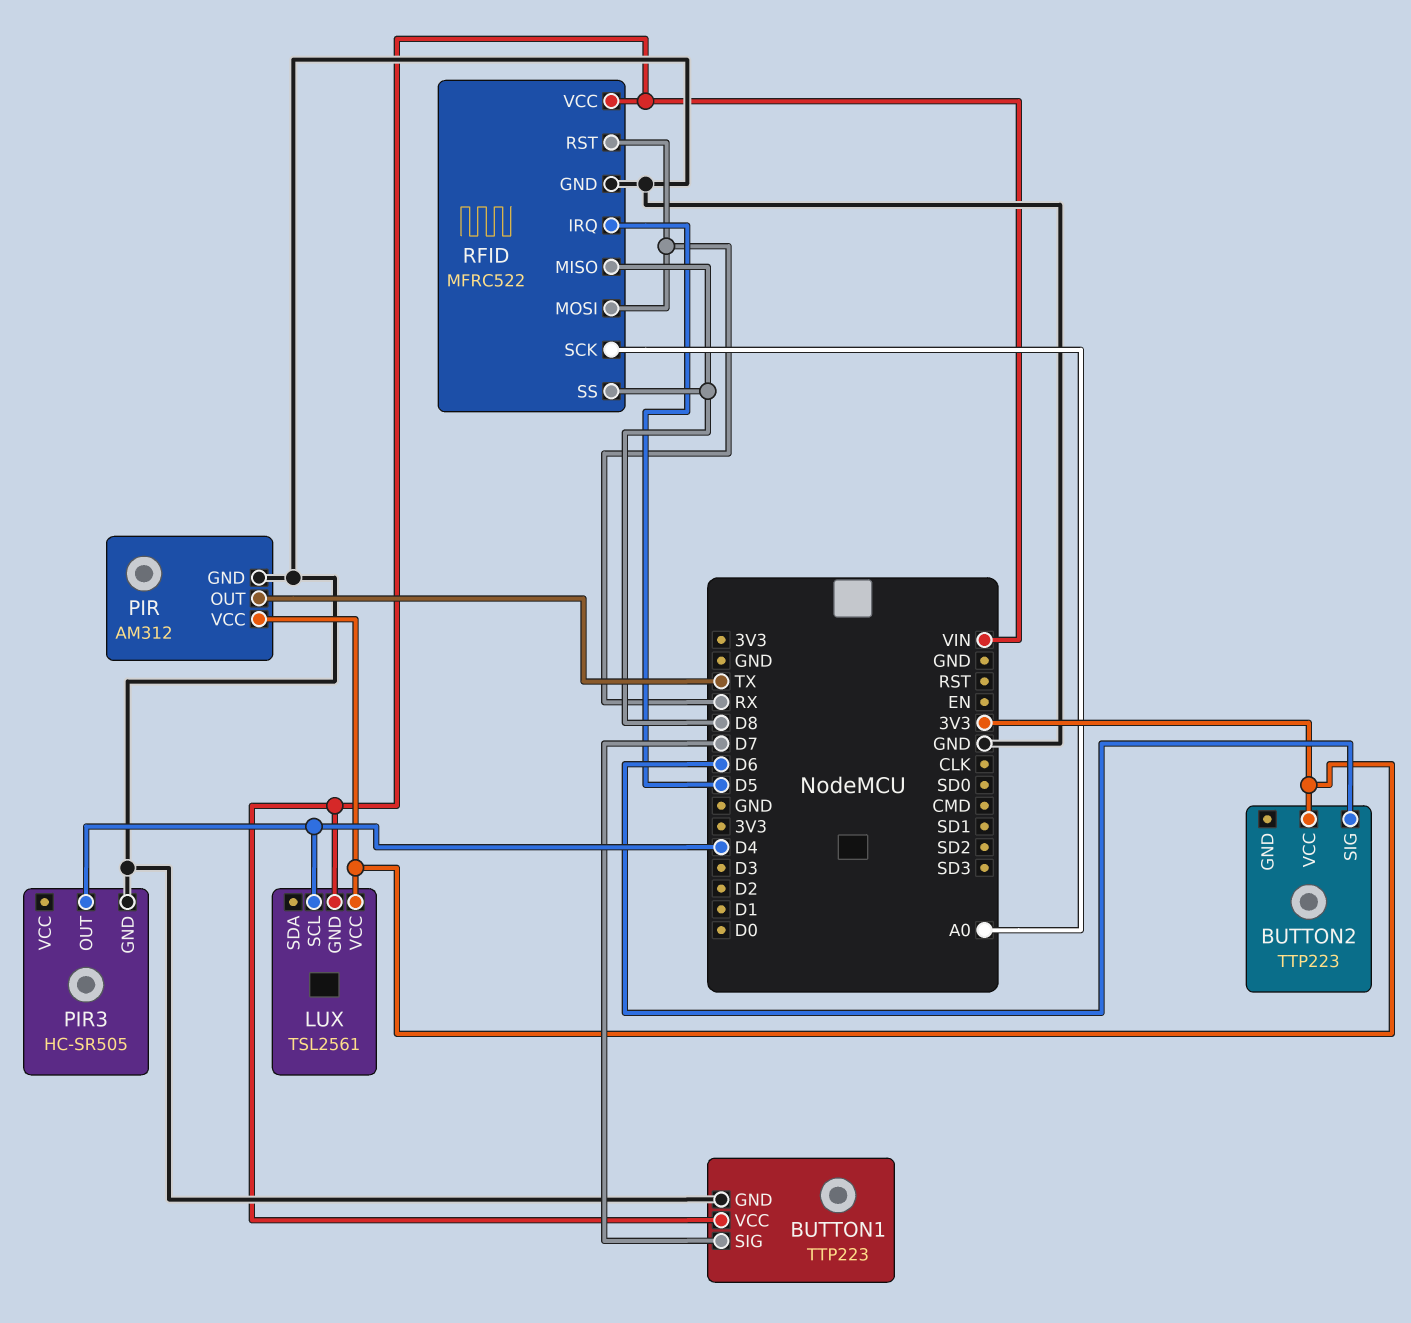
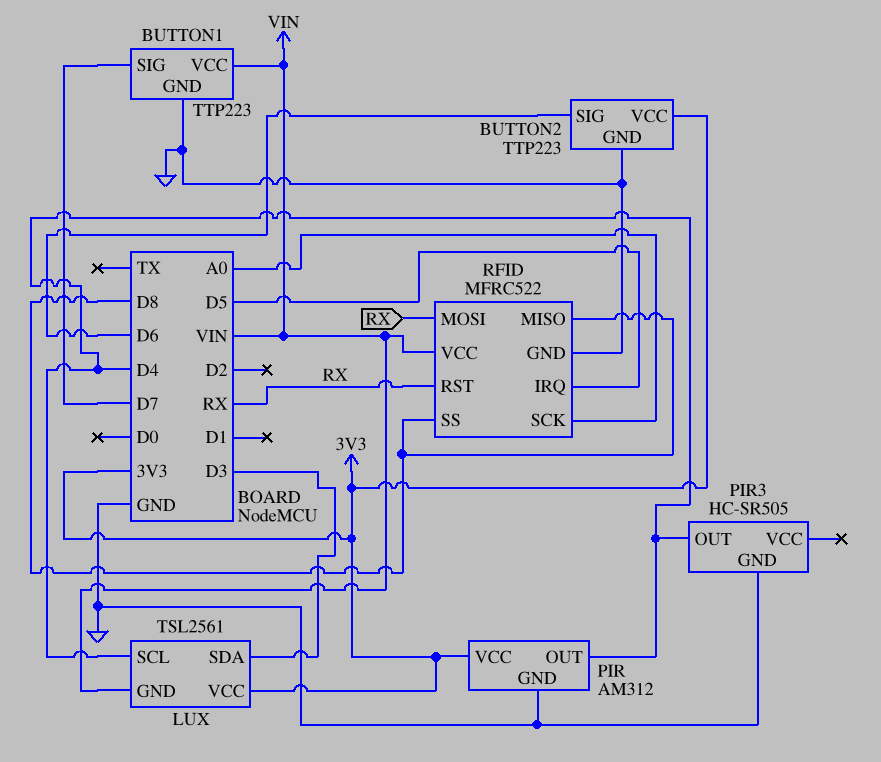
BUTTON2 pin GND: none -> GND
LUX pin SDA: none -> D3
PIR pin OUT: TX -> D4

